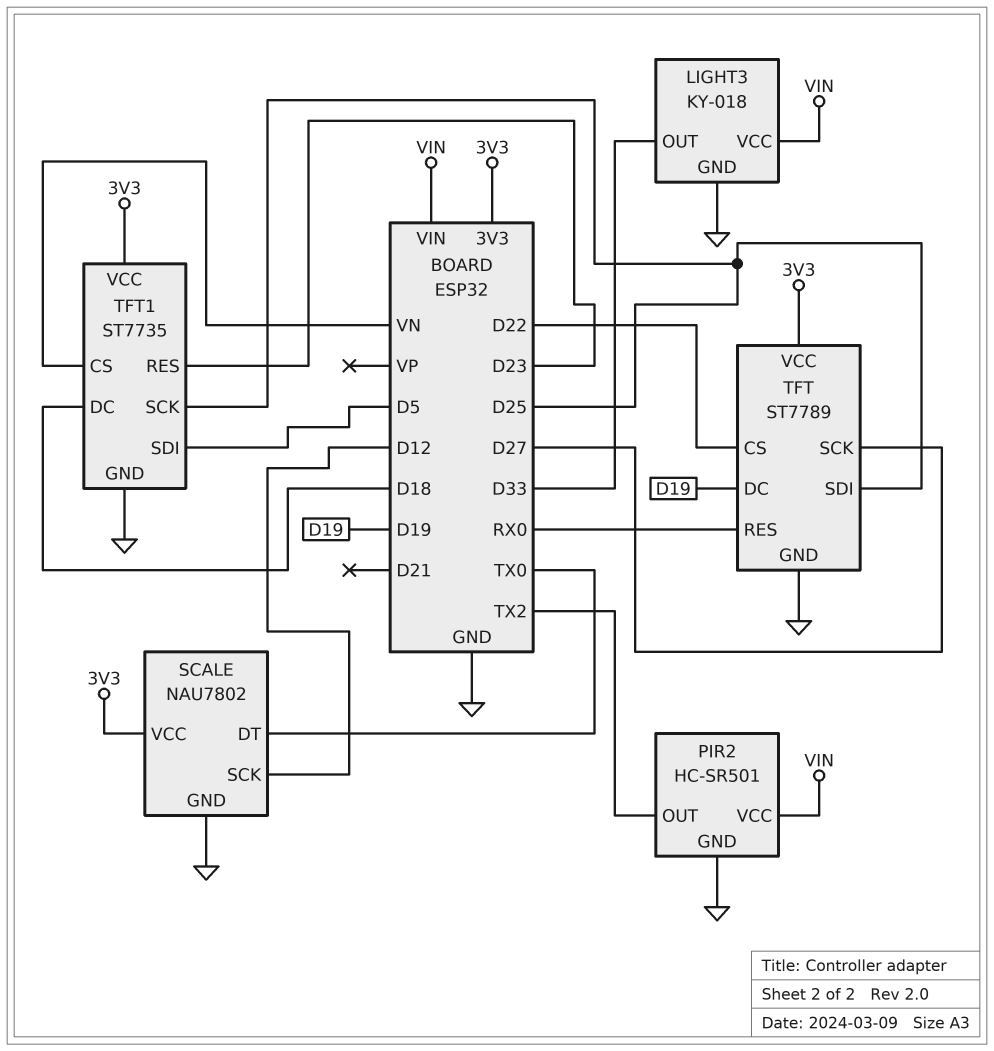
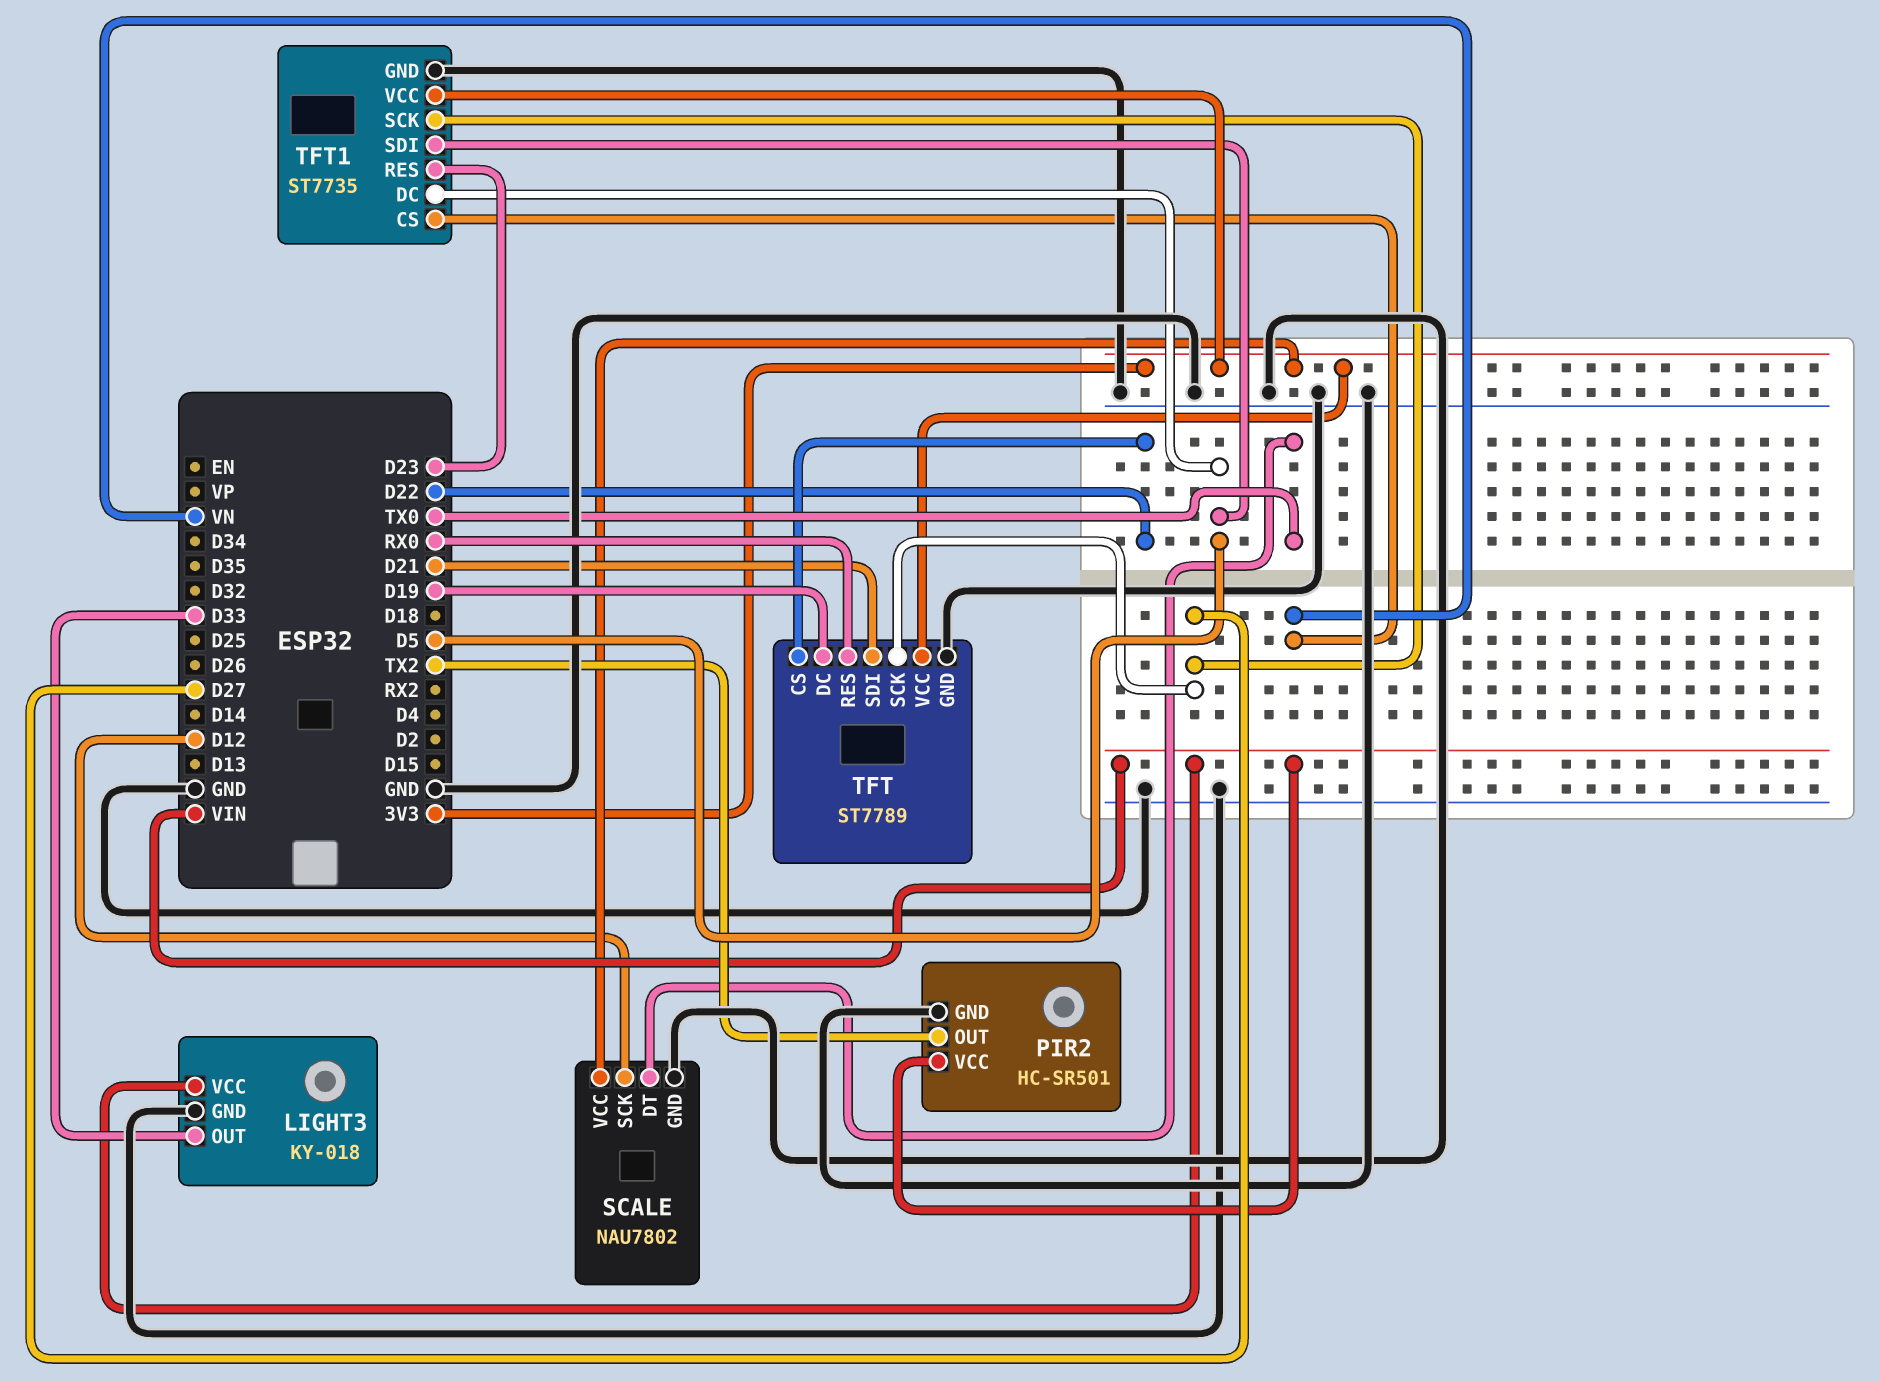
TFT pin SDI: D25 -> D21
TFT1 pin DC: D18 -> D5
TFT1 pin SCK: D25 -> D27

